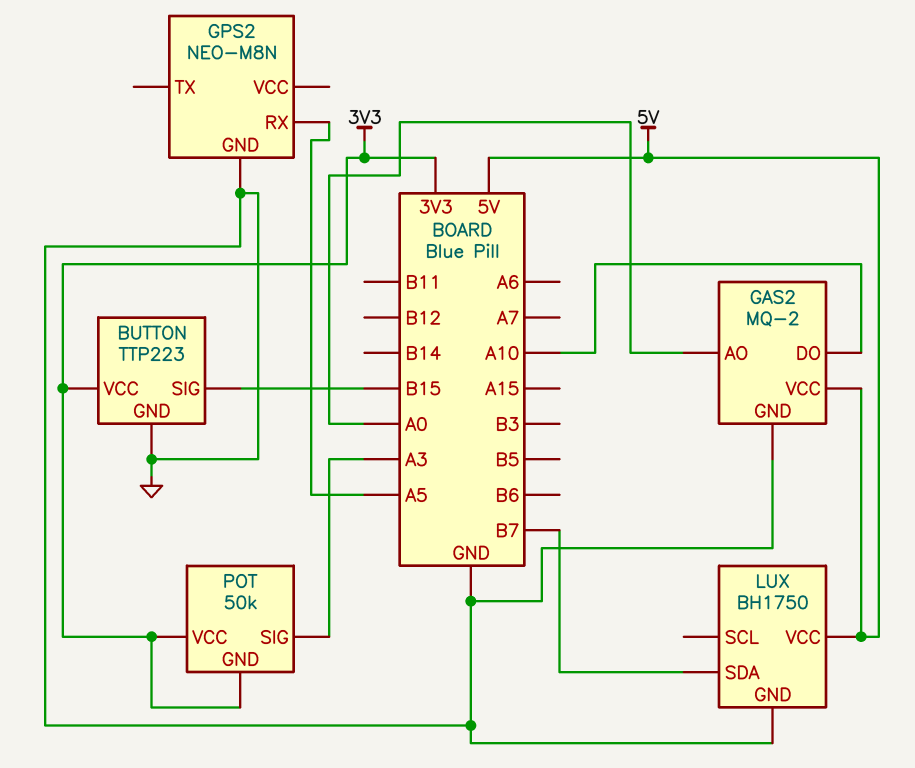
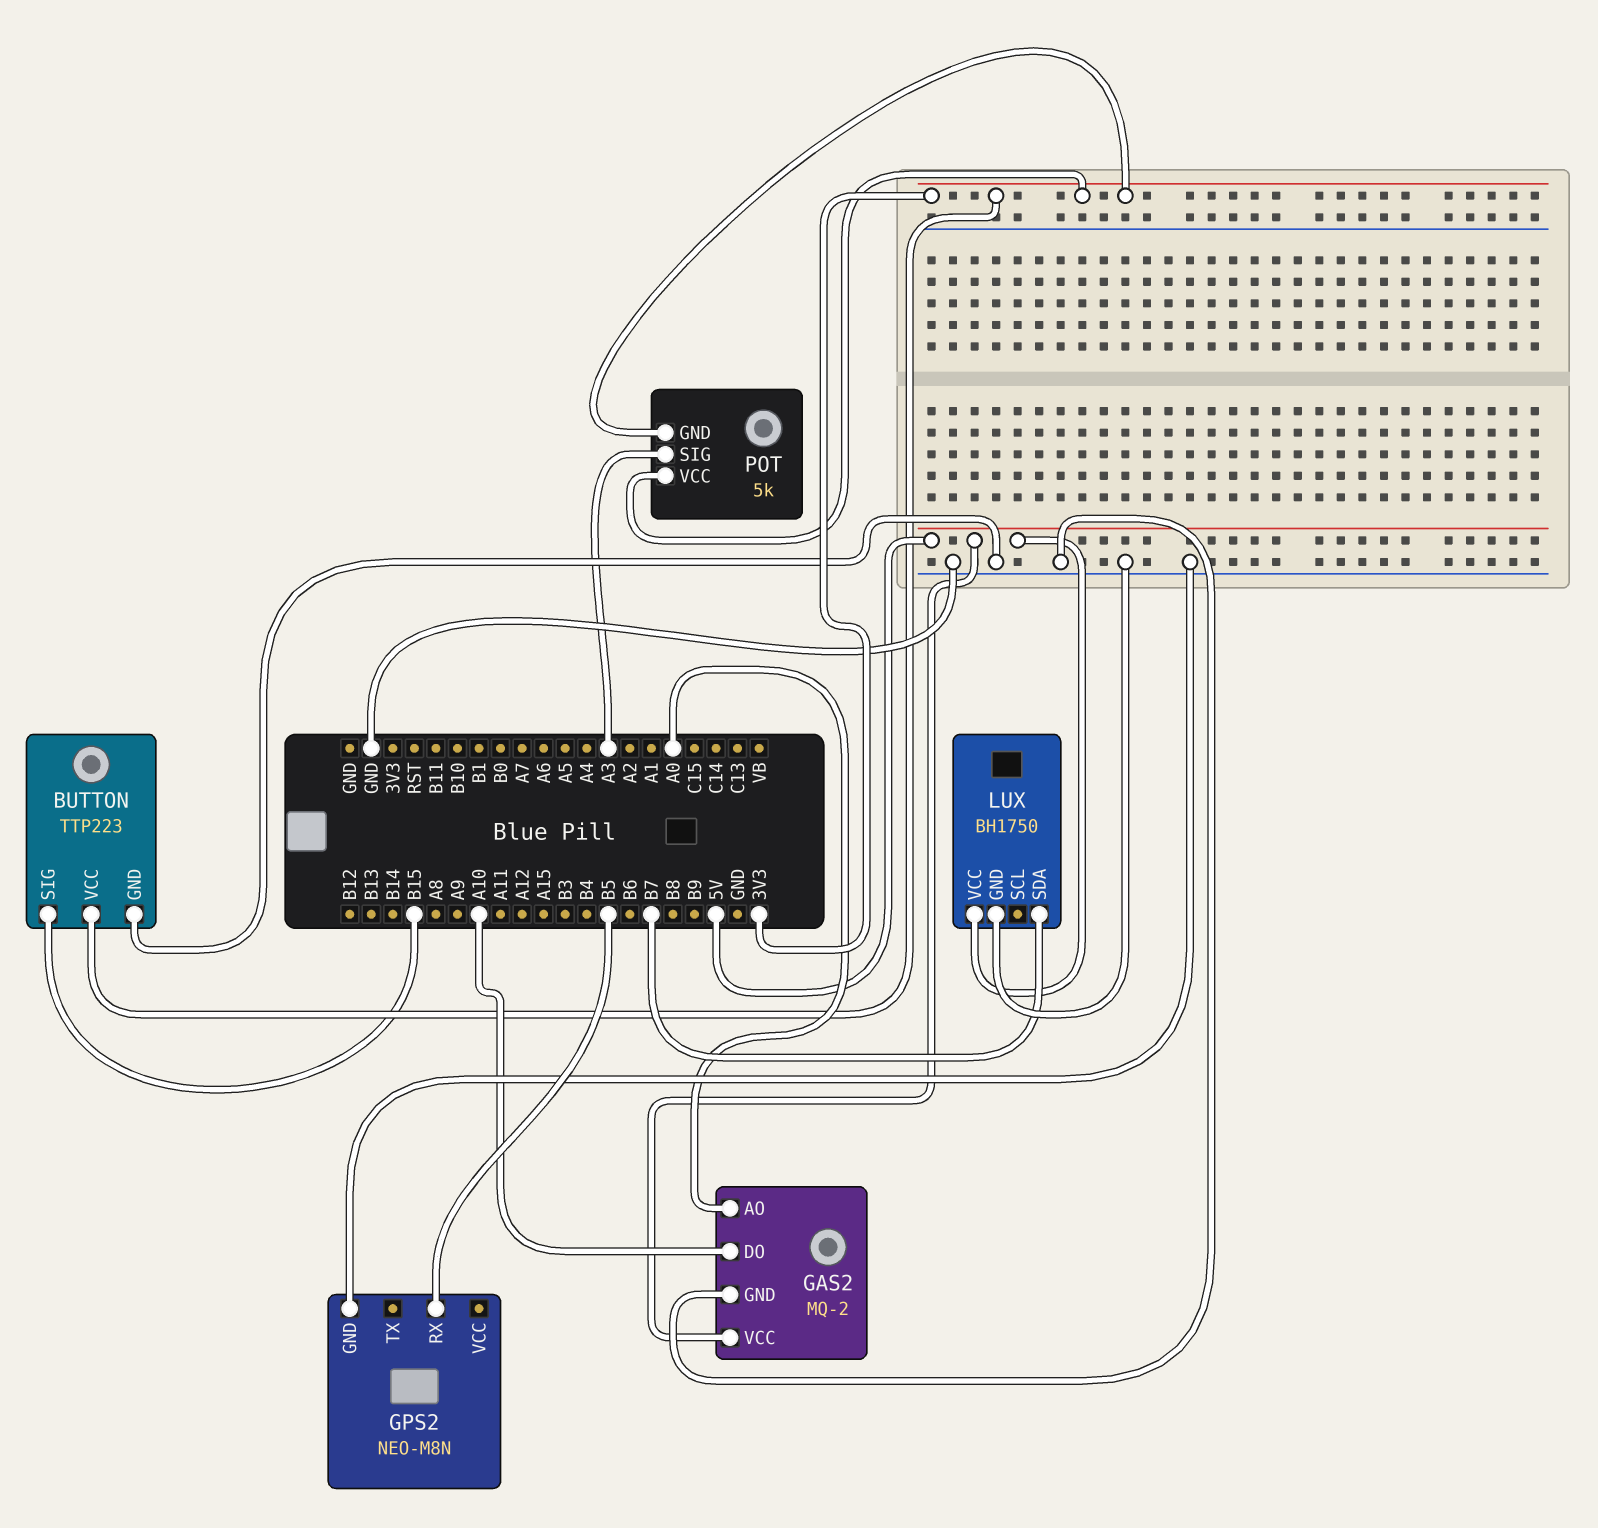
GPS2 pin RX: A5 -> B5
POT: 50k -> 5k

